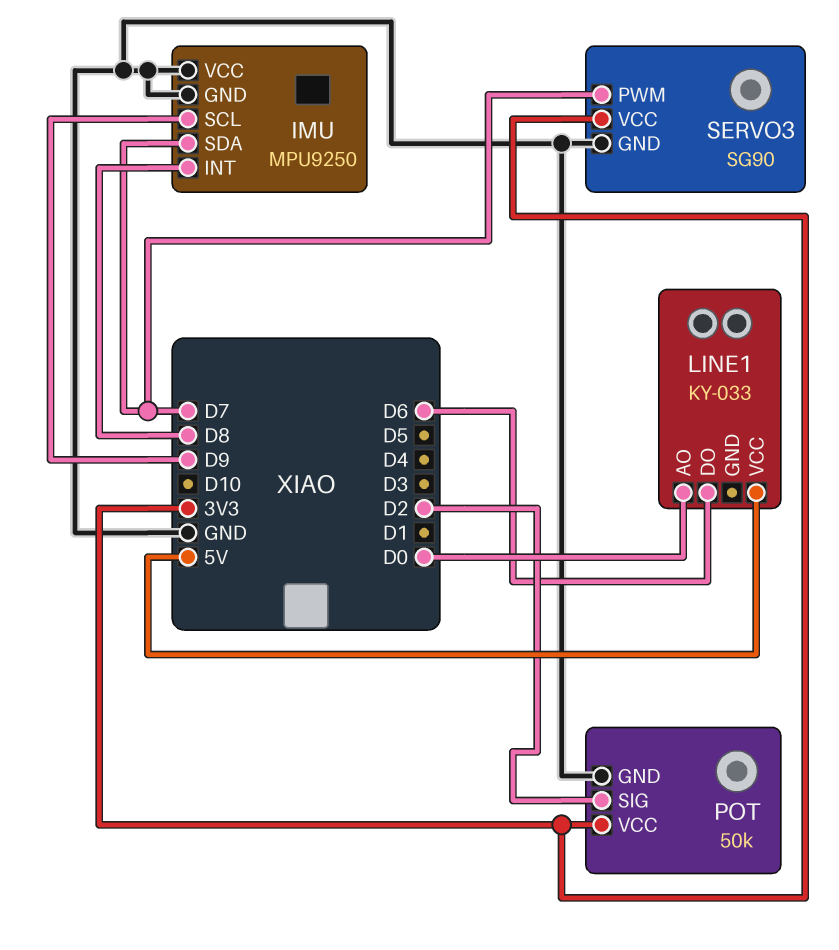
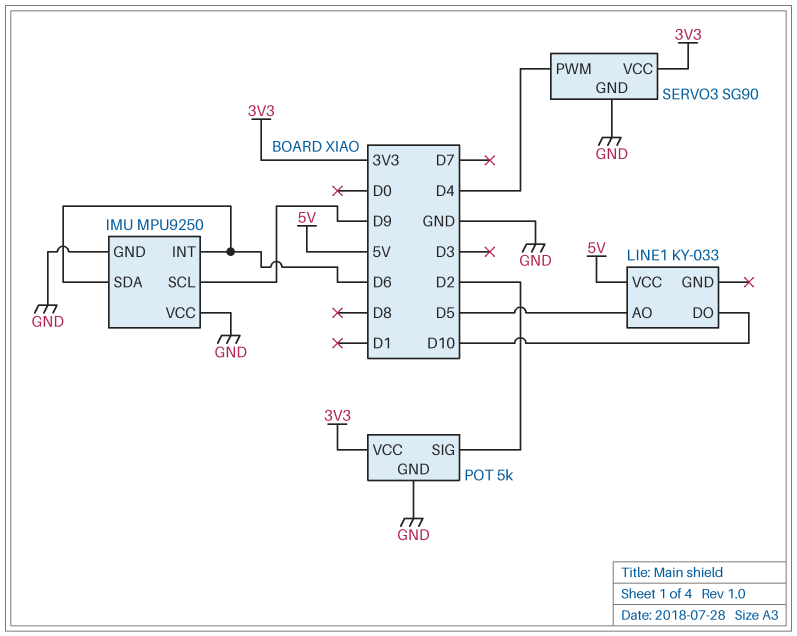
IMU pin INT: D8 -> D6
IMU pin SDA: D7 -> D6
LINE1 pin AO: D0 -> D5
LINE1 pin DO: D6 -> D10
POT: 50k -> 5k
SERVO3 pin PWM: D7 -> D4

